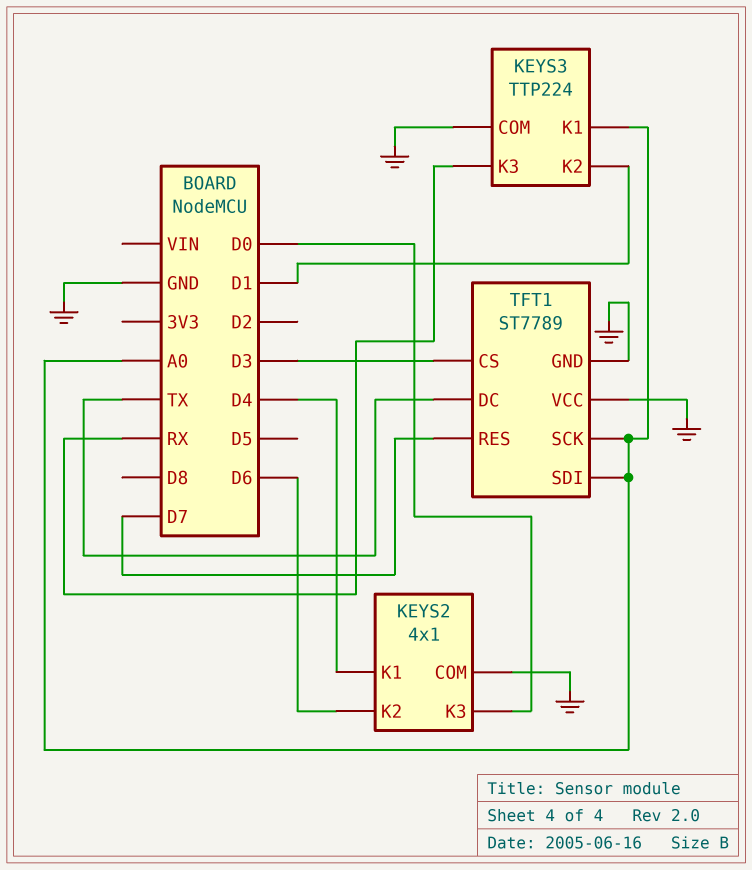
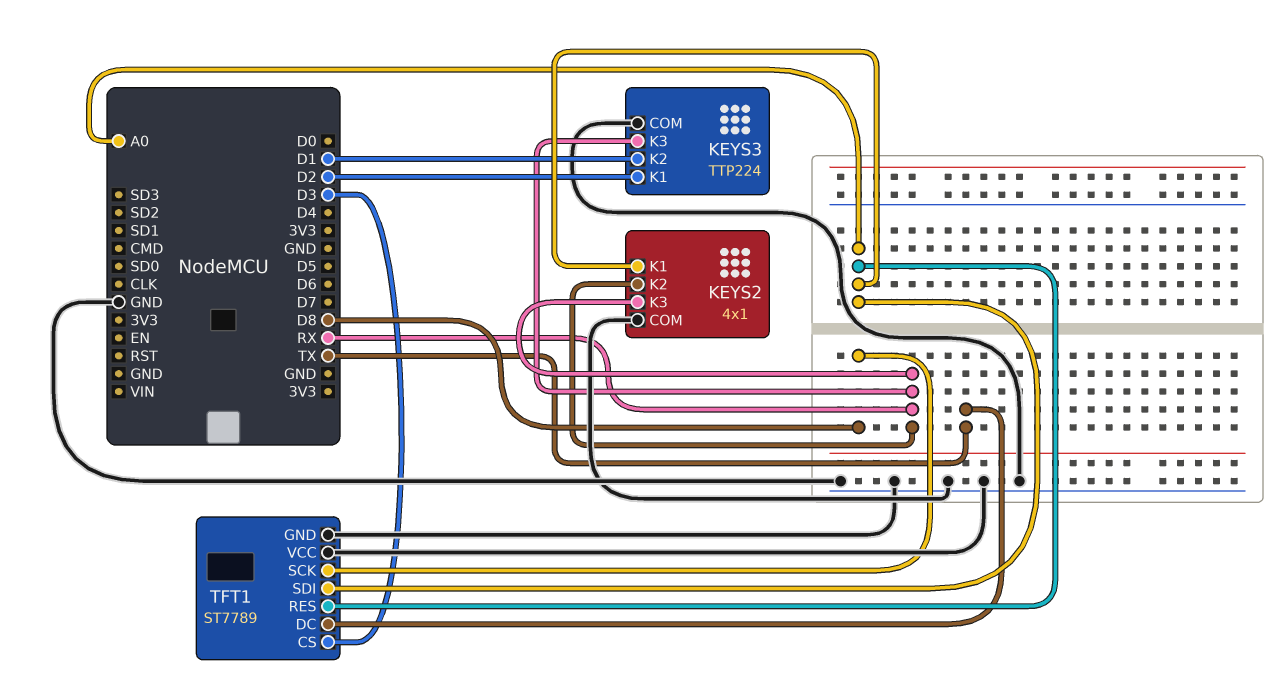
KEYS2 pin K1: D4 -> A0
KEYS2 pin K2: D6 -> RX
KEYS2 pin K3: D0 -> RX
KEYS3 pin K1: A0 -> D2
TFT1 pin RES: D7 -> A0
TFT1 pin SCK: A0 -> D8

